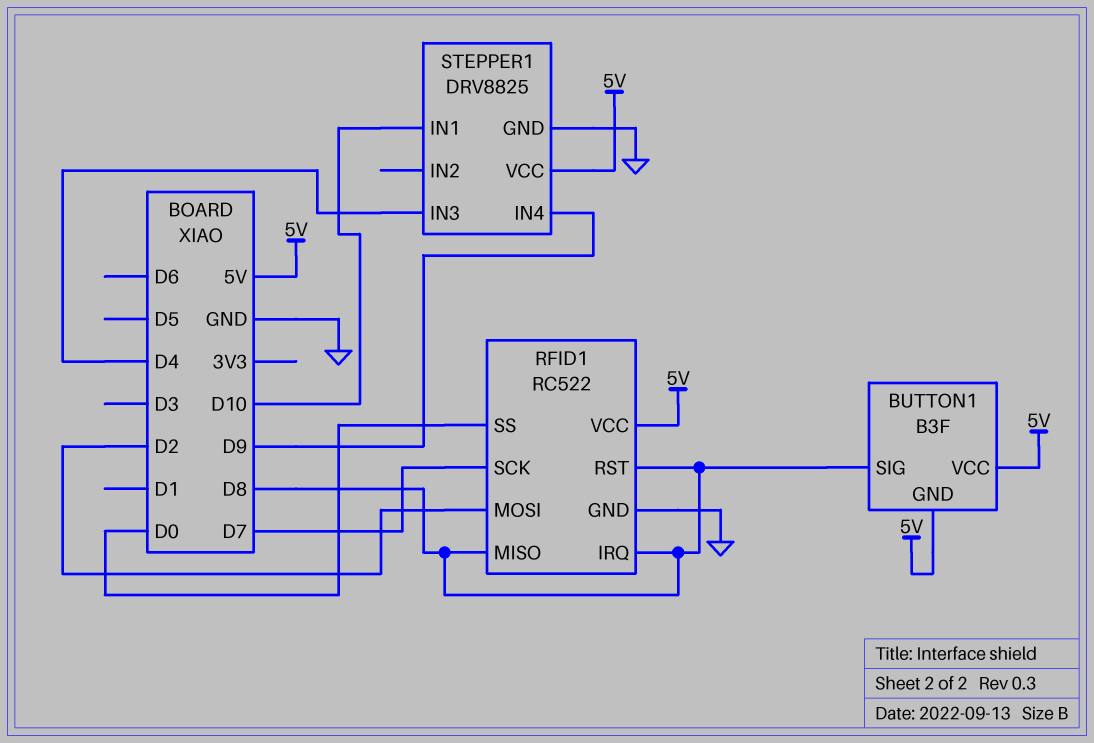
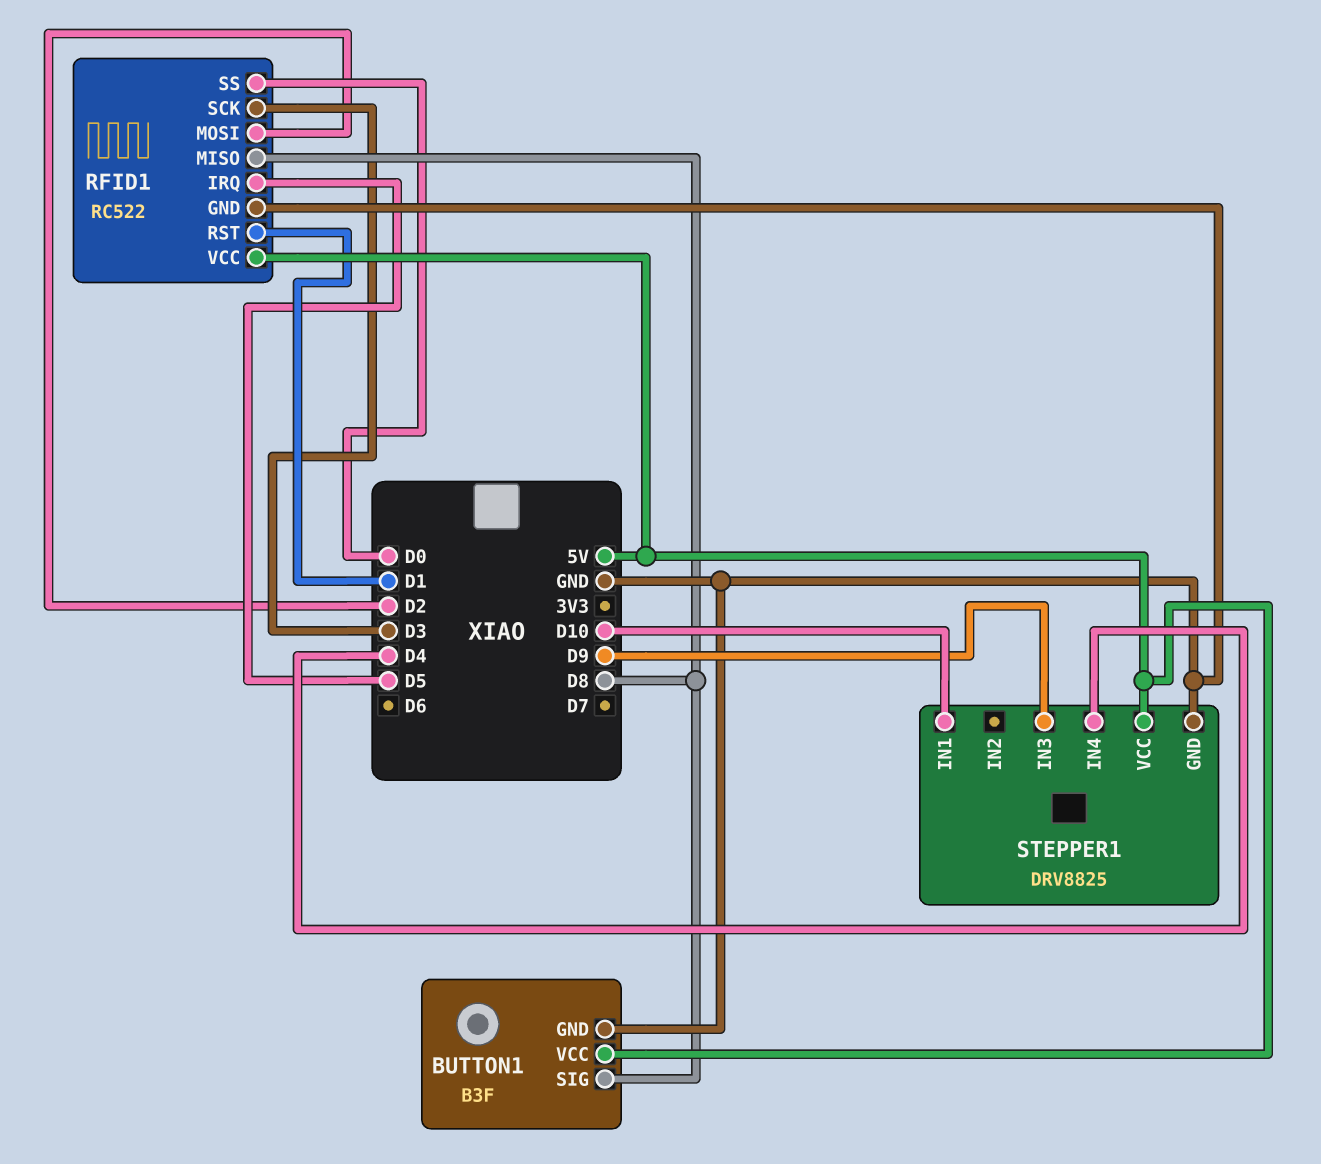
BUTTON1 pin GND: 5V -> GND
RFID1 pin IRQ: D8 -> D5
RFID1 pin RST: D8 -> D1
RFID1 pin SCK: D7 -> D3
STEPPER1 pin IN3: D4 -> D9
STEPPER1 pin IN4: D9 -> D4

